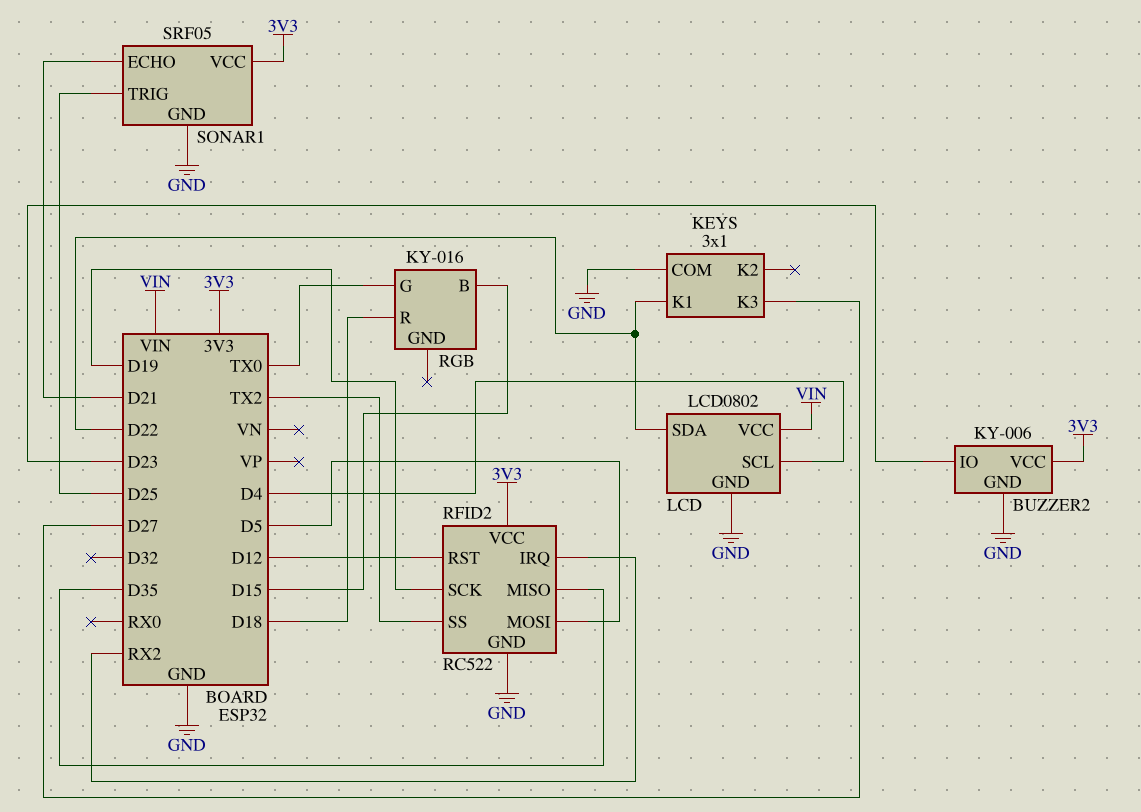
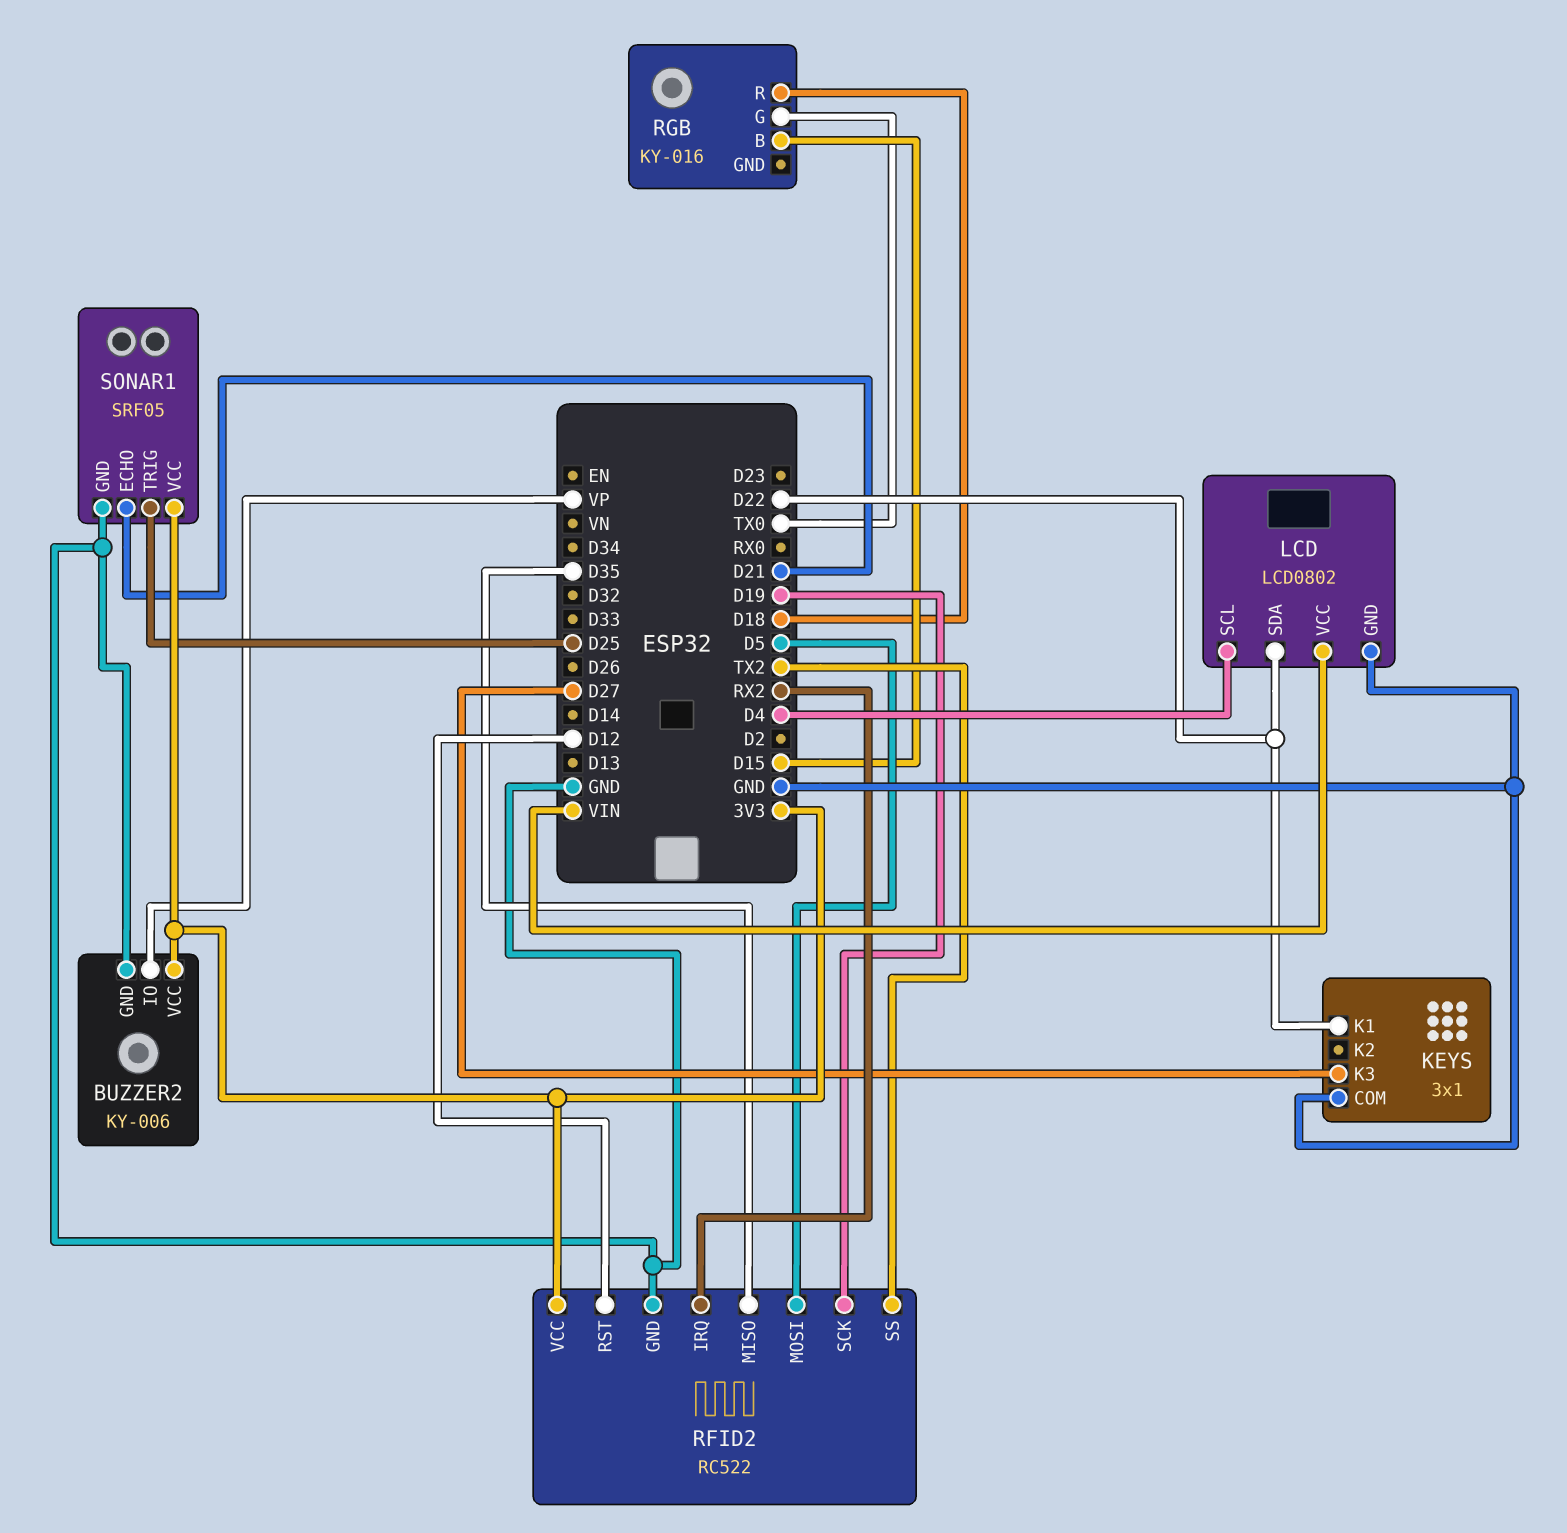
BUZZER2 pin IO: D23 -> VP

